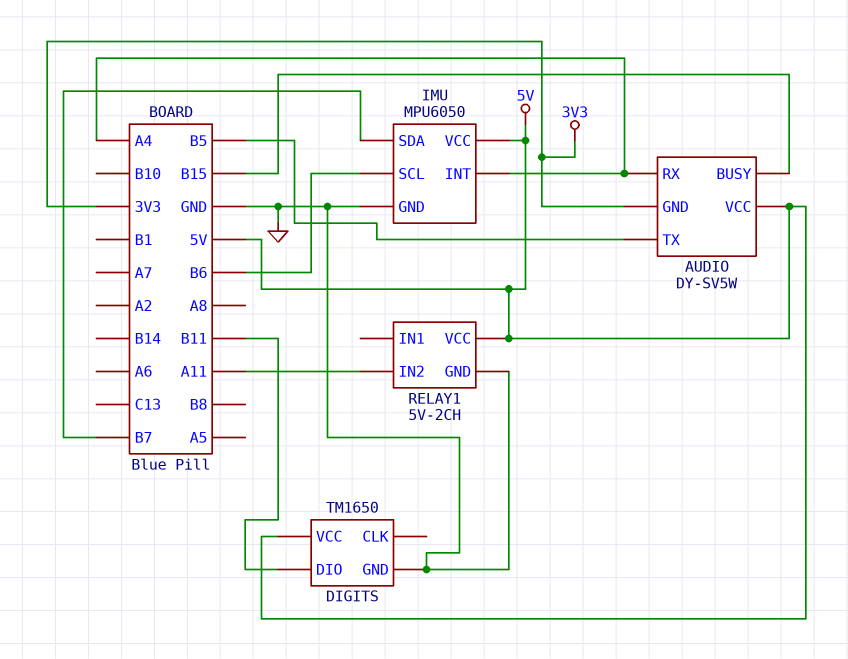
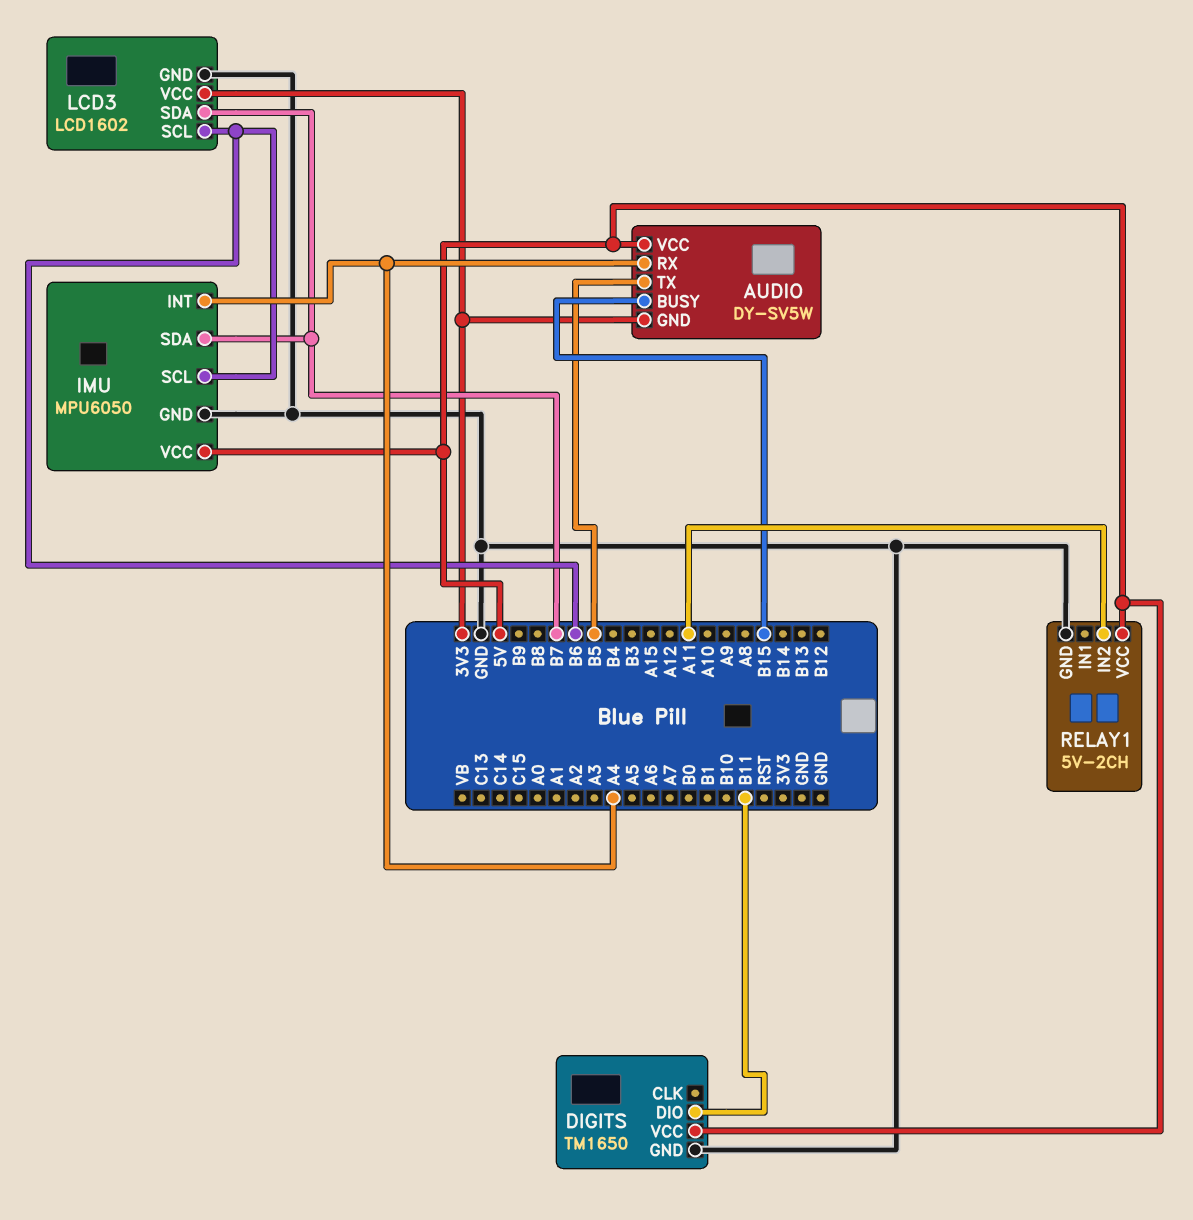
LCD3: none -> LCD1602
LCD3 pin GND: none -> GND
LCD3 pin SCL: none -> B6
LCD3 pin SDA: none -> B7
LCD3 pin VCC: none -> 3V3

